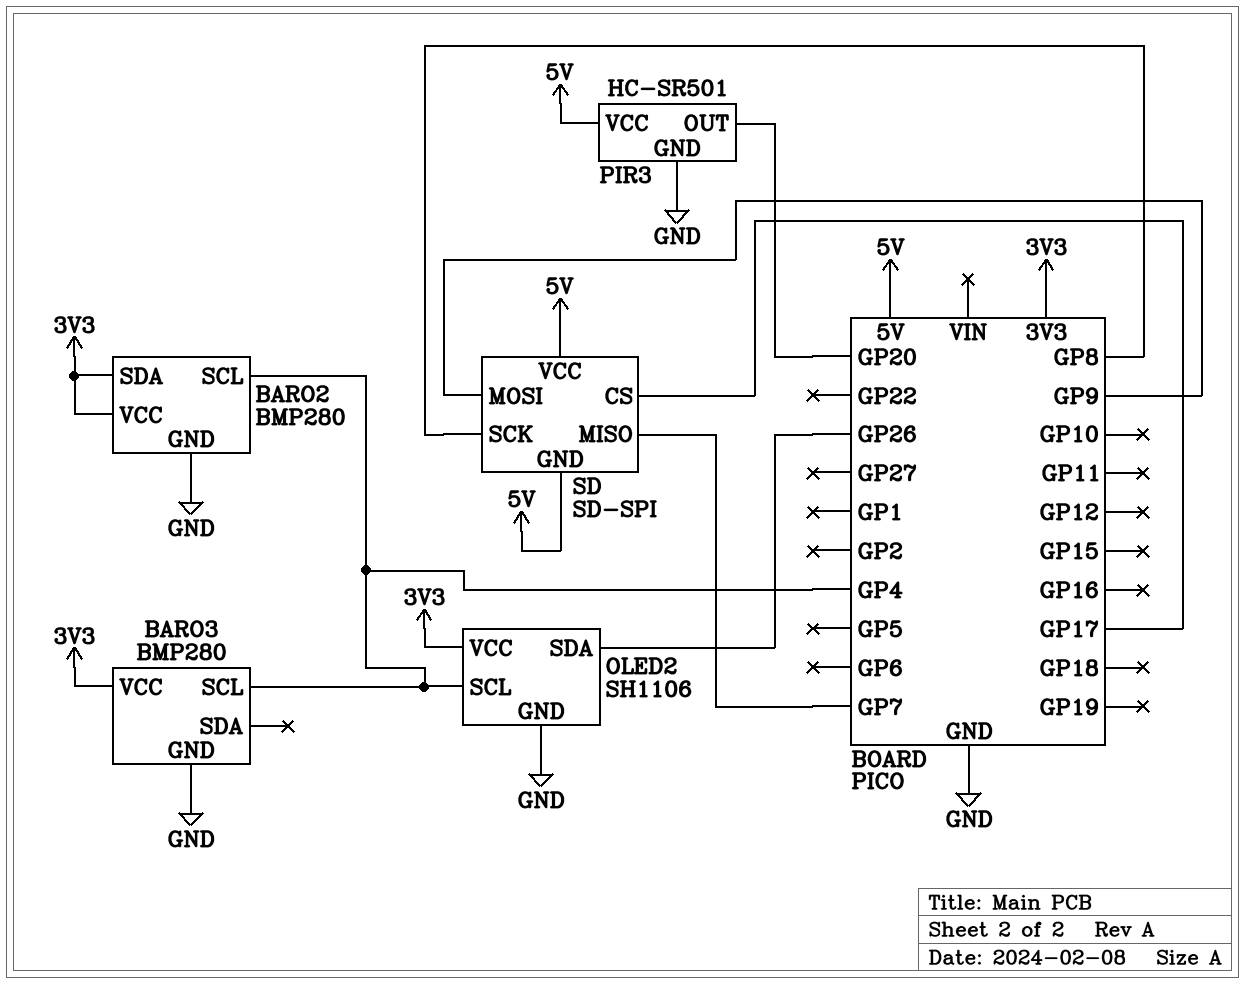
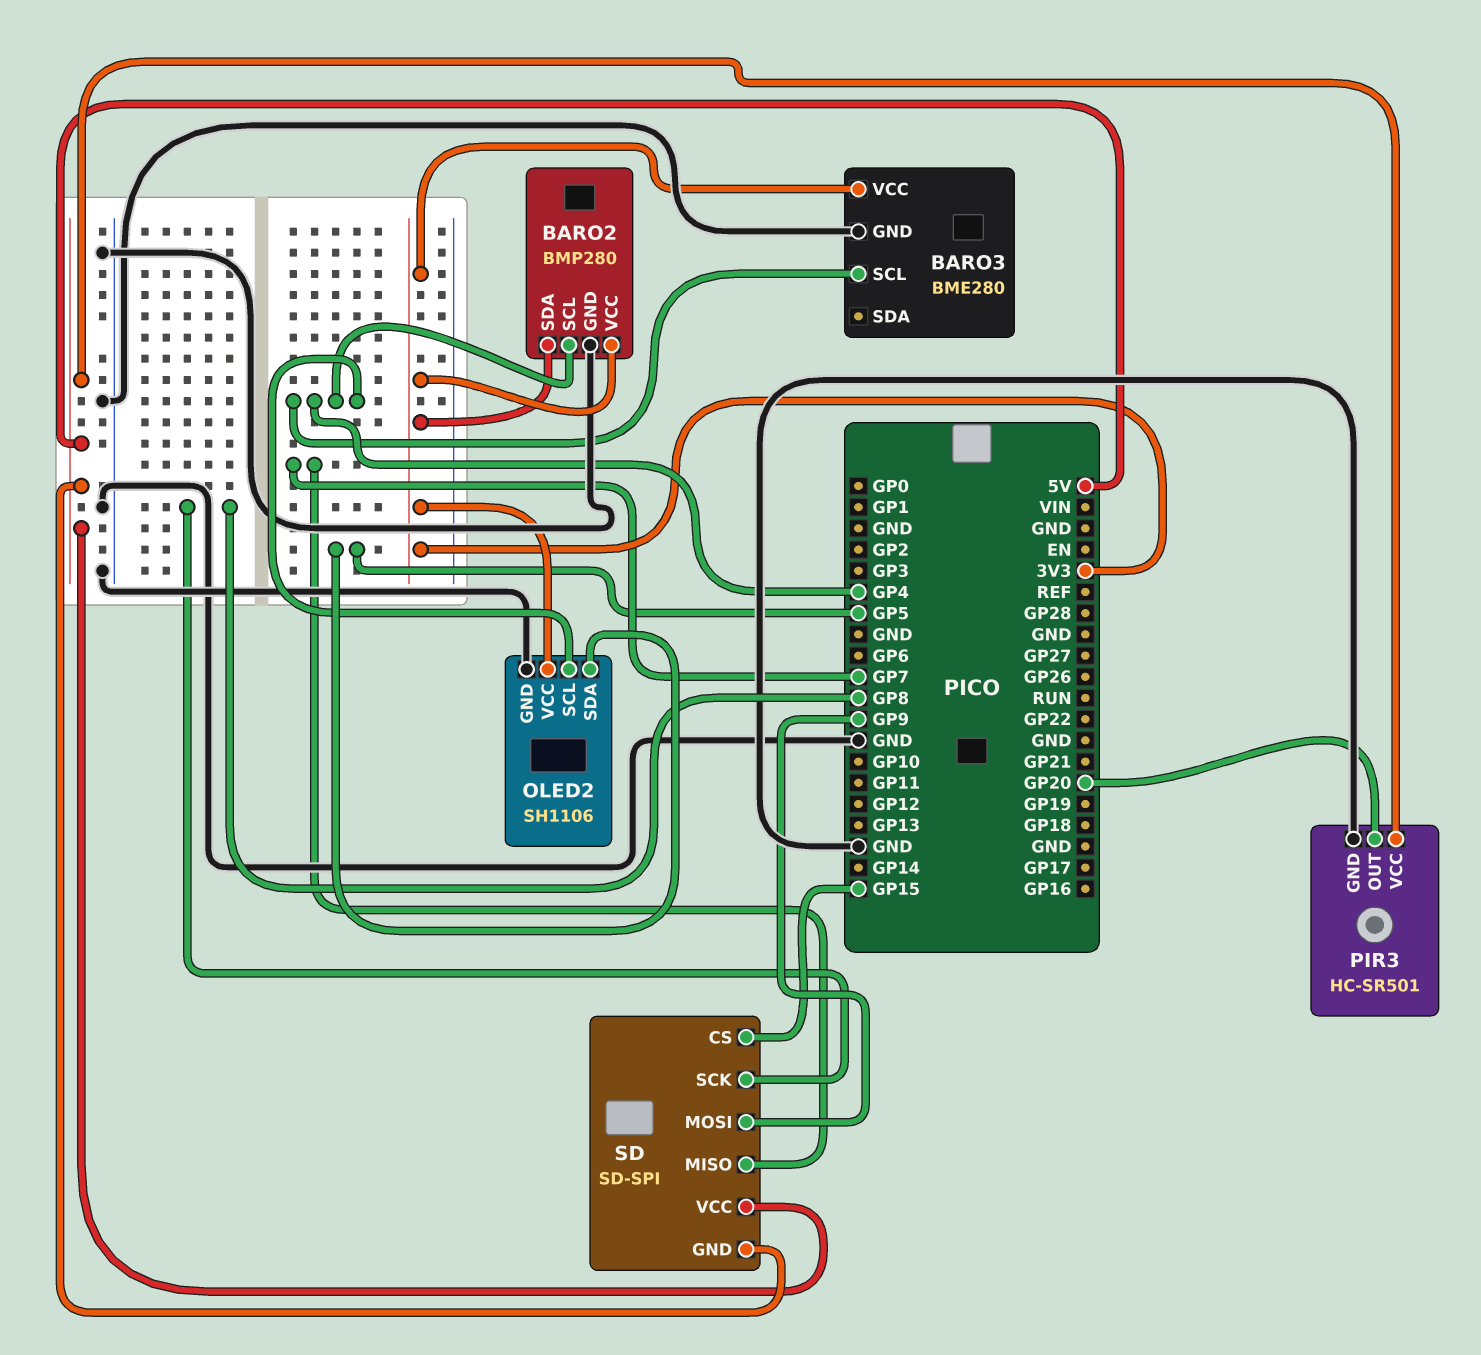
BARO3: BMP280 -> BME280
OLED2 pin SDA: GP26 -> GP5
SD pin CS: GP17 -> GP15

